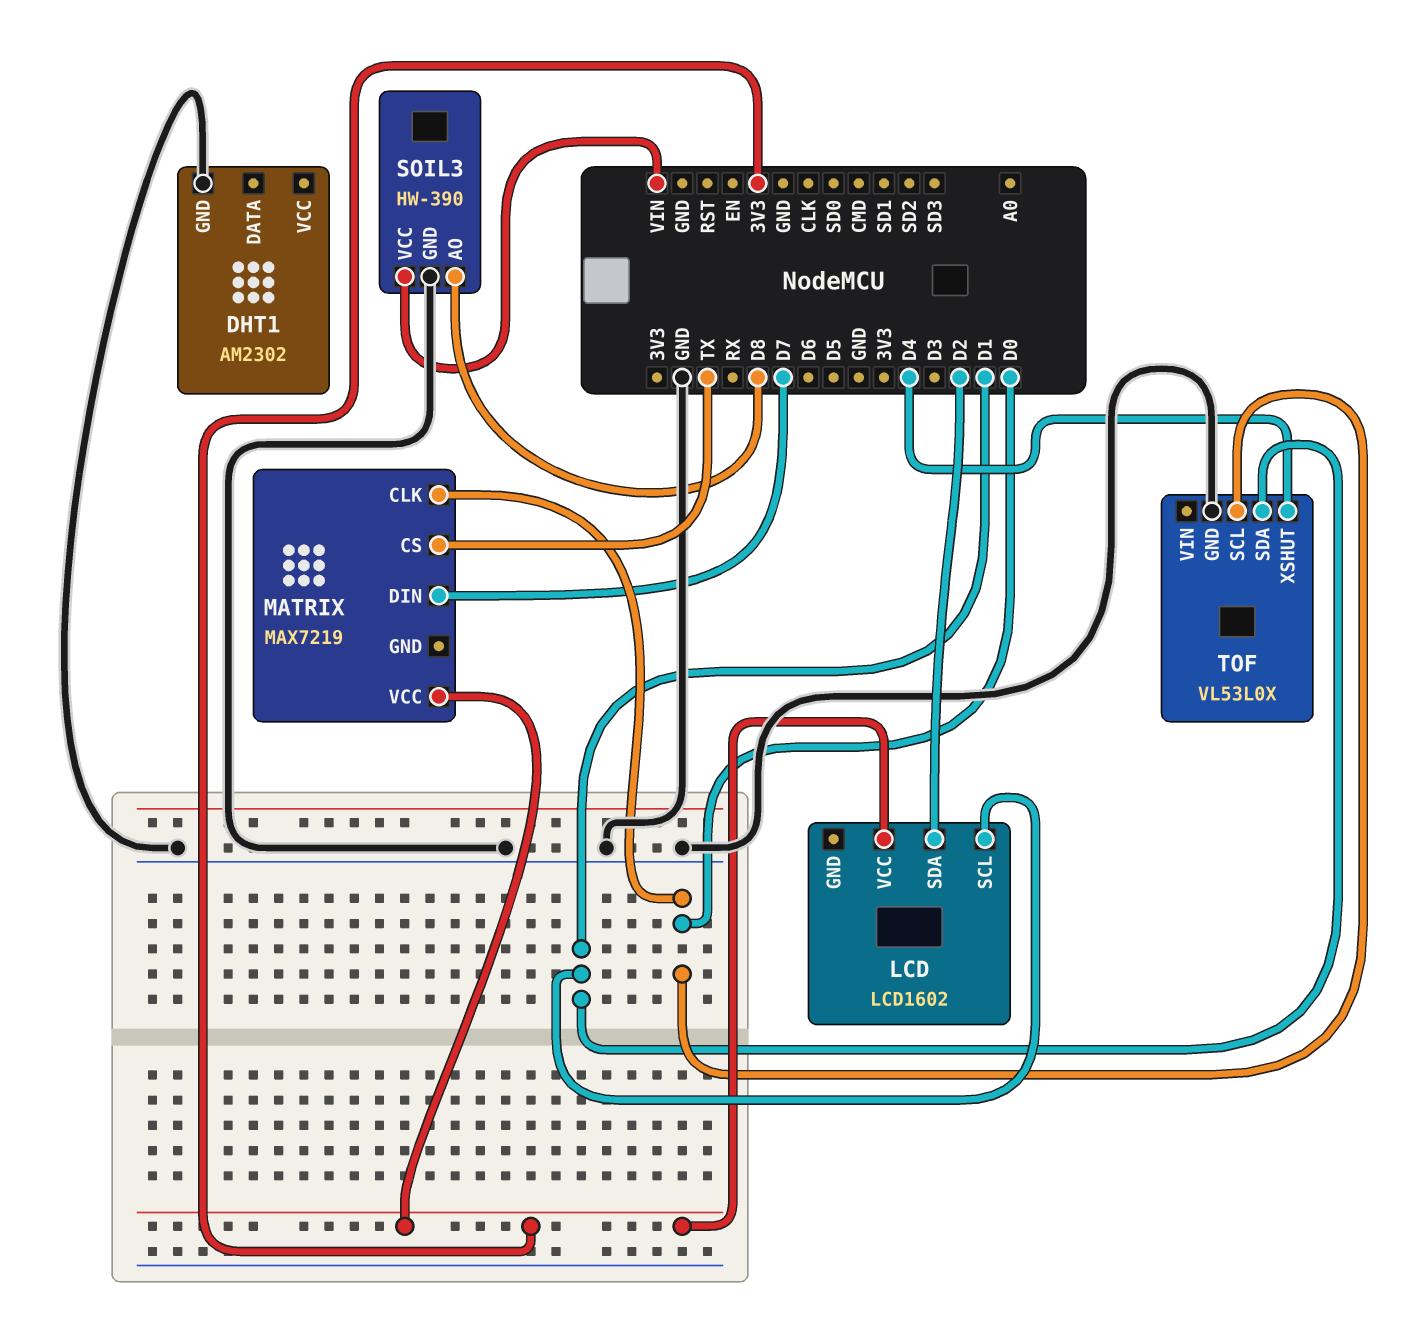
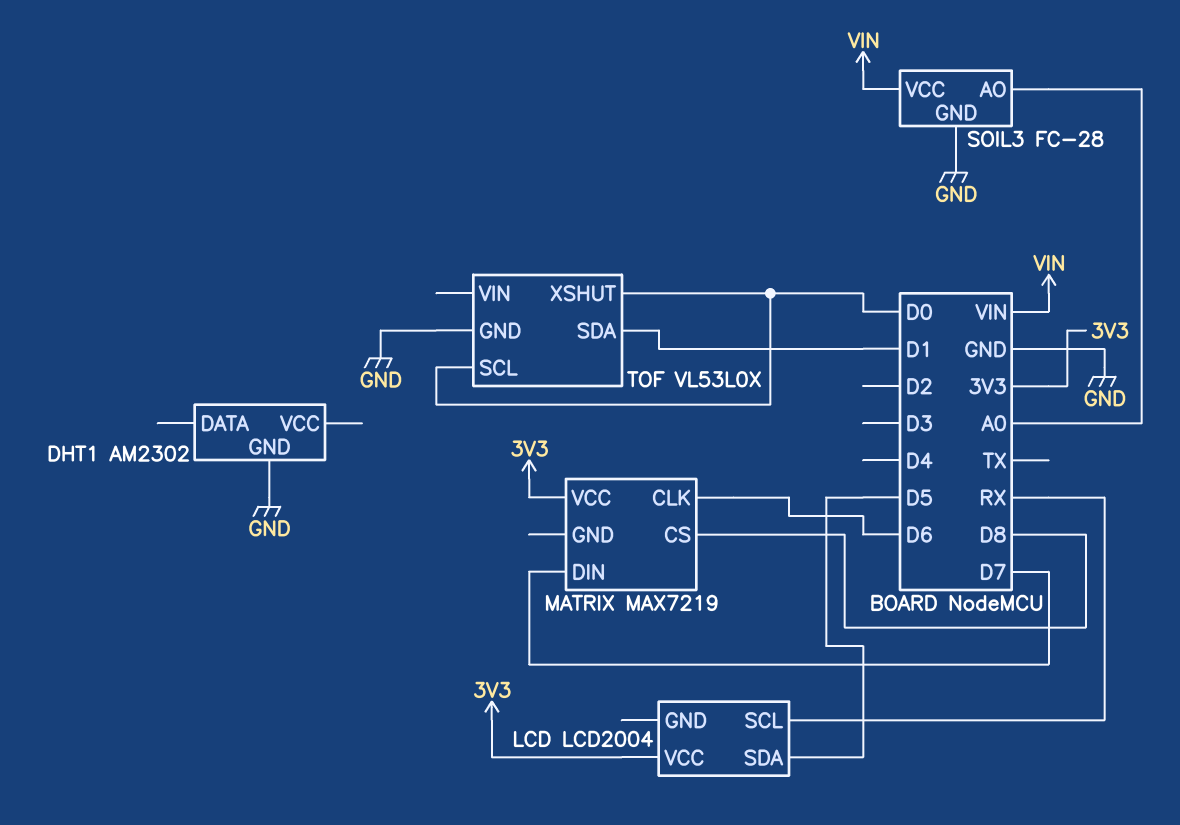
LCD: LCD1602 -> LCD2004
LCD pin SCL: D1 -> RX
LCD pin SDA: D2 -> D5
MATRIX pin CLK: D0 -> D6
MATRIX pin CS: TX -> D8
SOIL3: HW-390 -> FC-28
SOIL3 pin AO: D8 -> A0
TOF pin XSHUT: D4 -> D0

